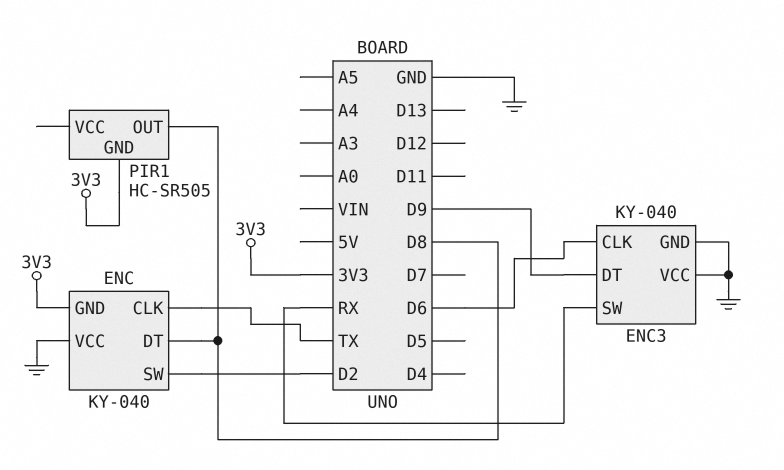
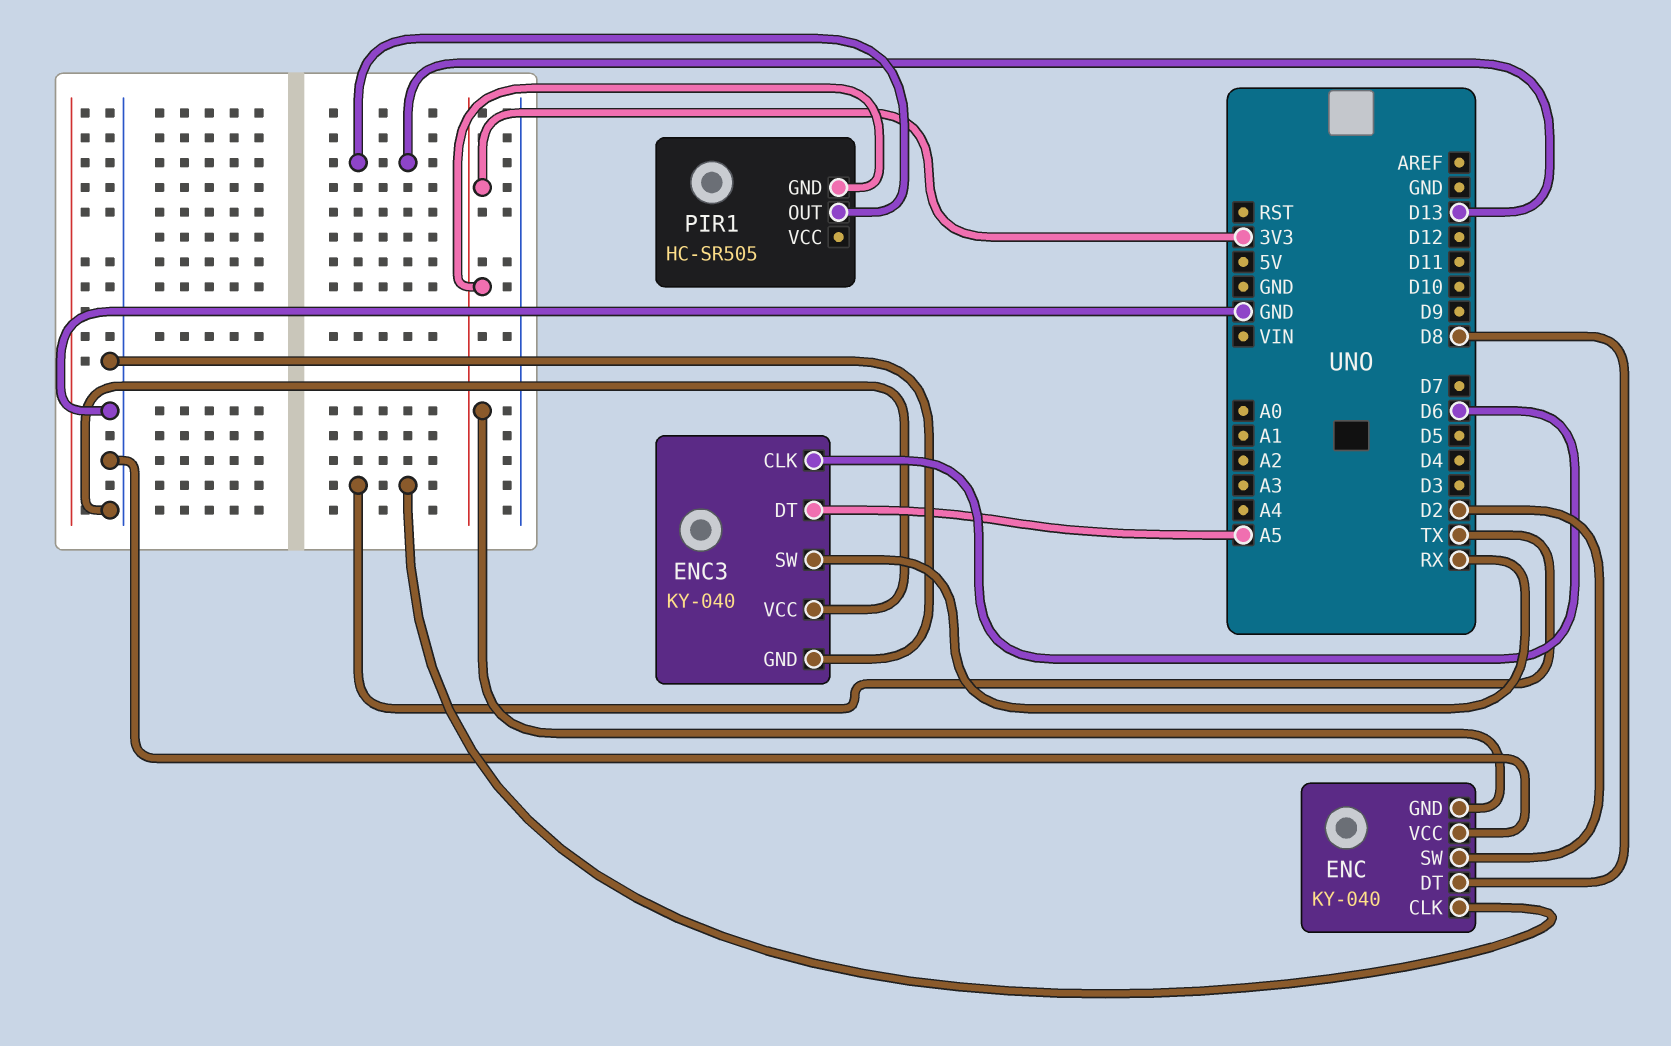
ENC3 pin DT: D9 -> A5
PIR1 pin OUT: D8 -> D13

